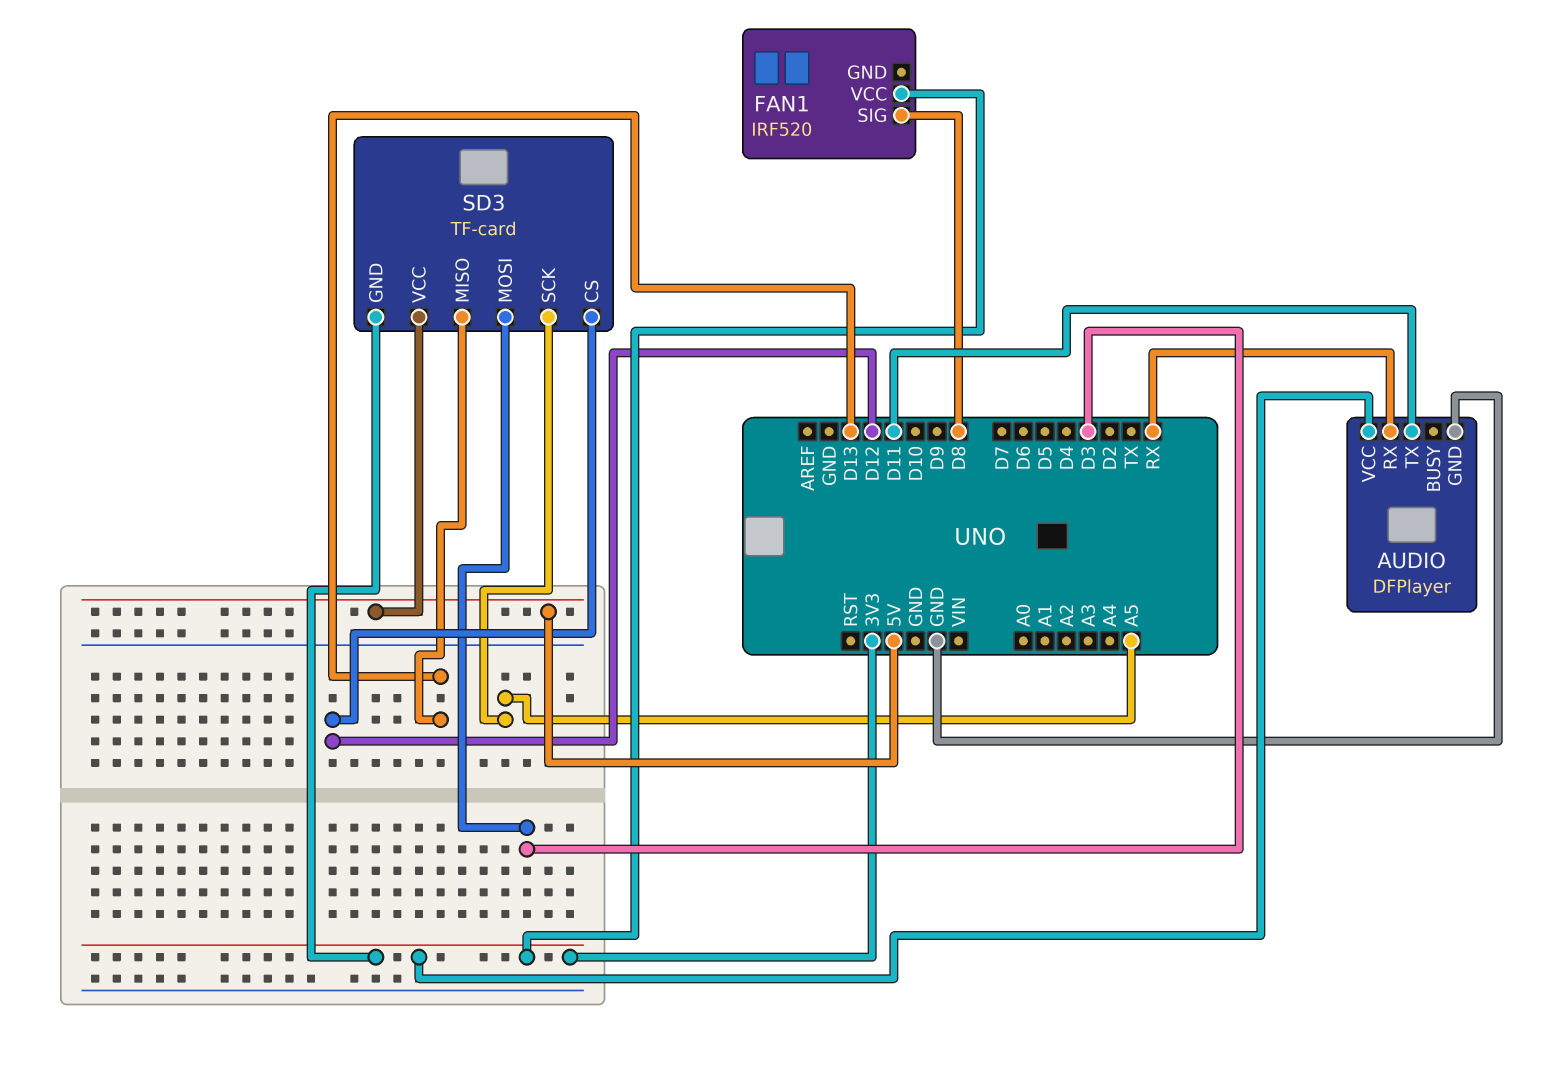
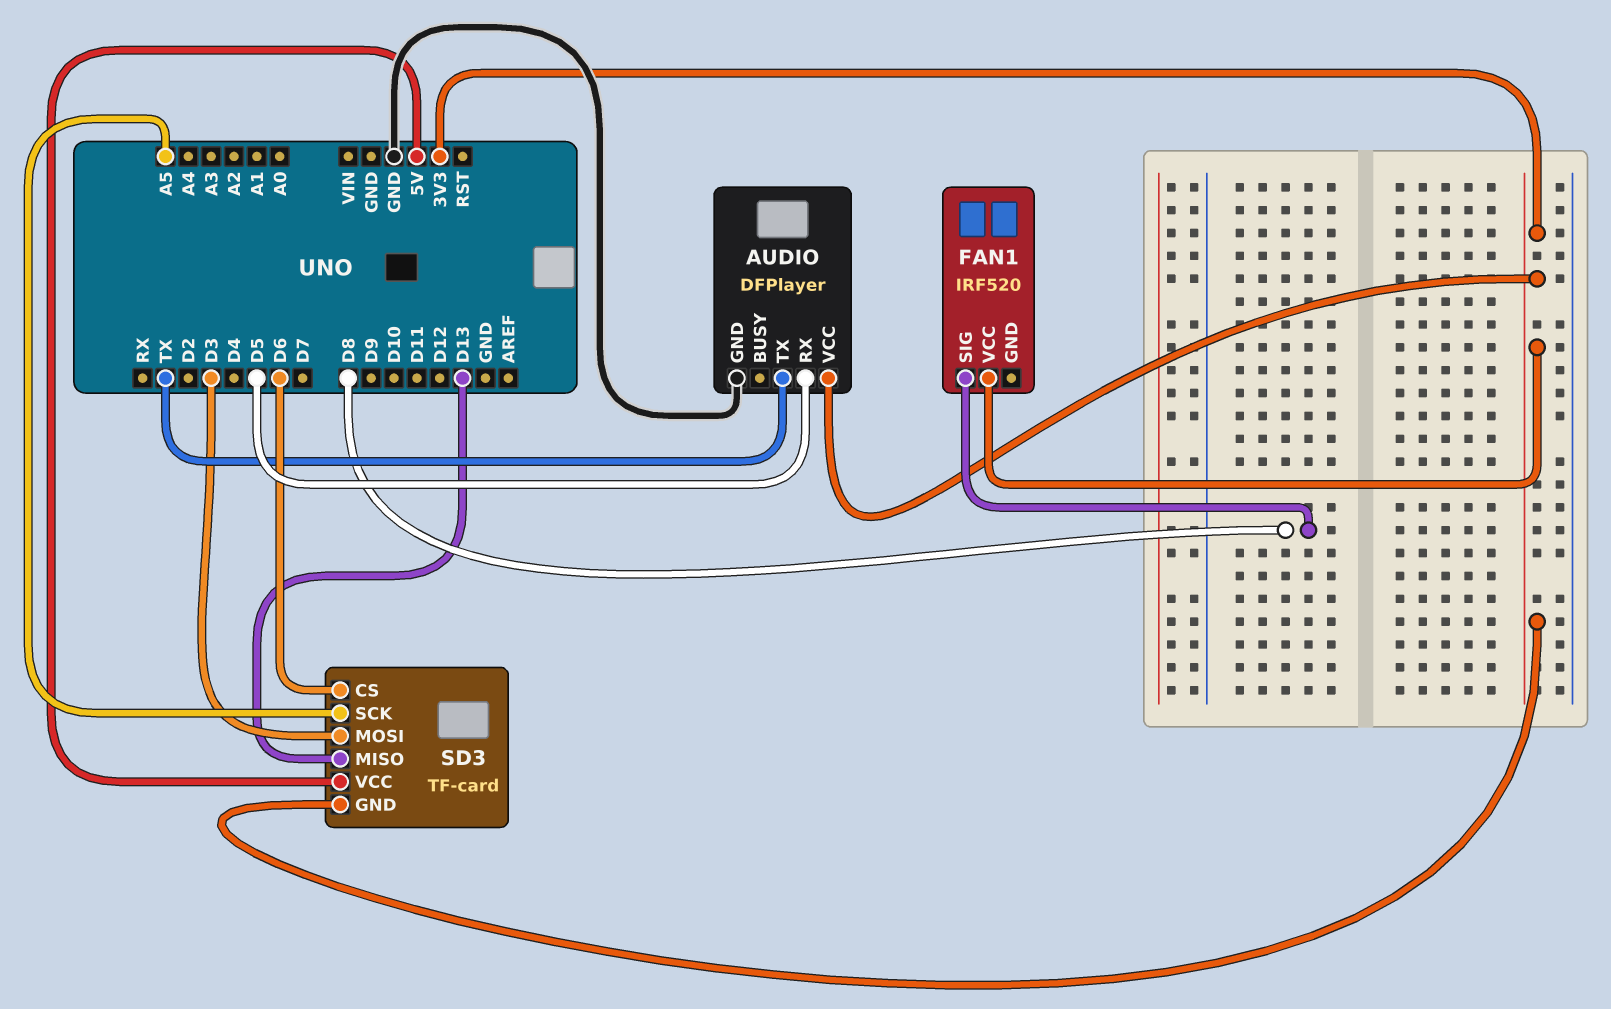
AUDIO pin RX: RX -> D5
AUDIO pin TX: D11 -> TX
SD3 pin CS: D12 -> D6

